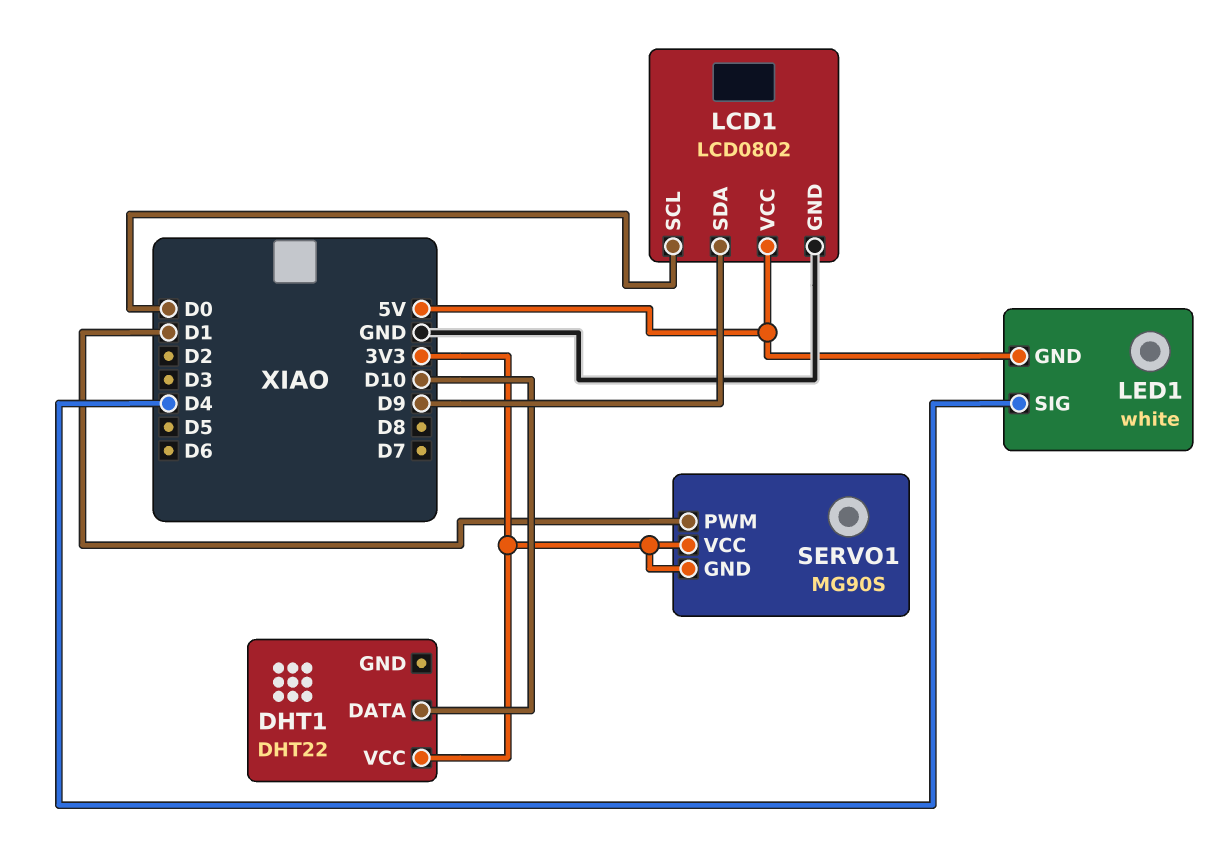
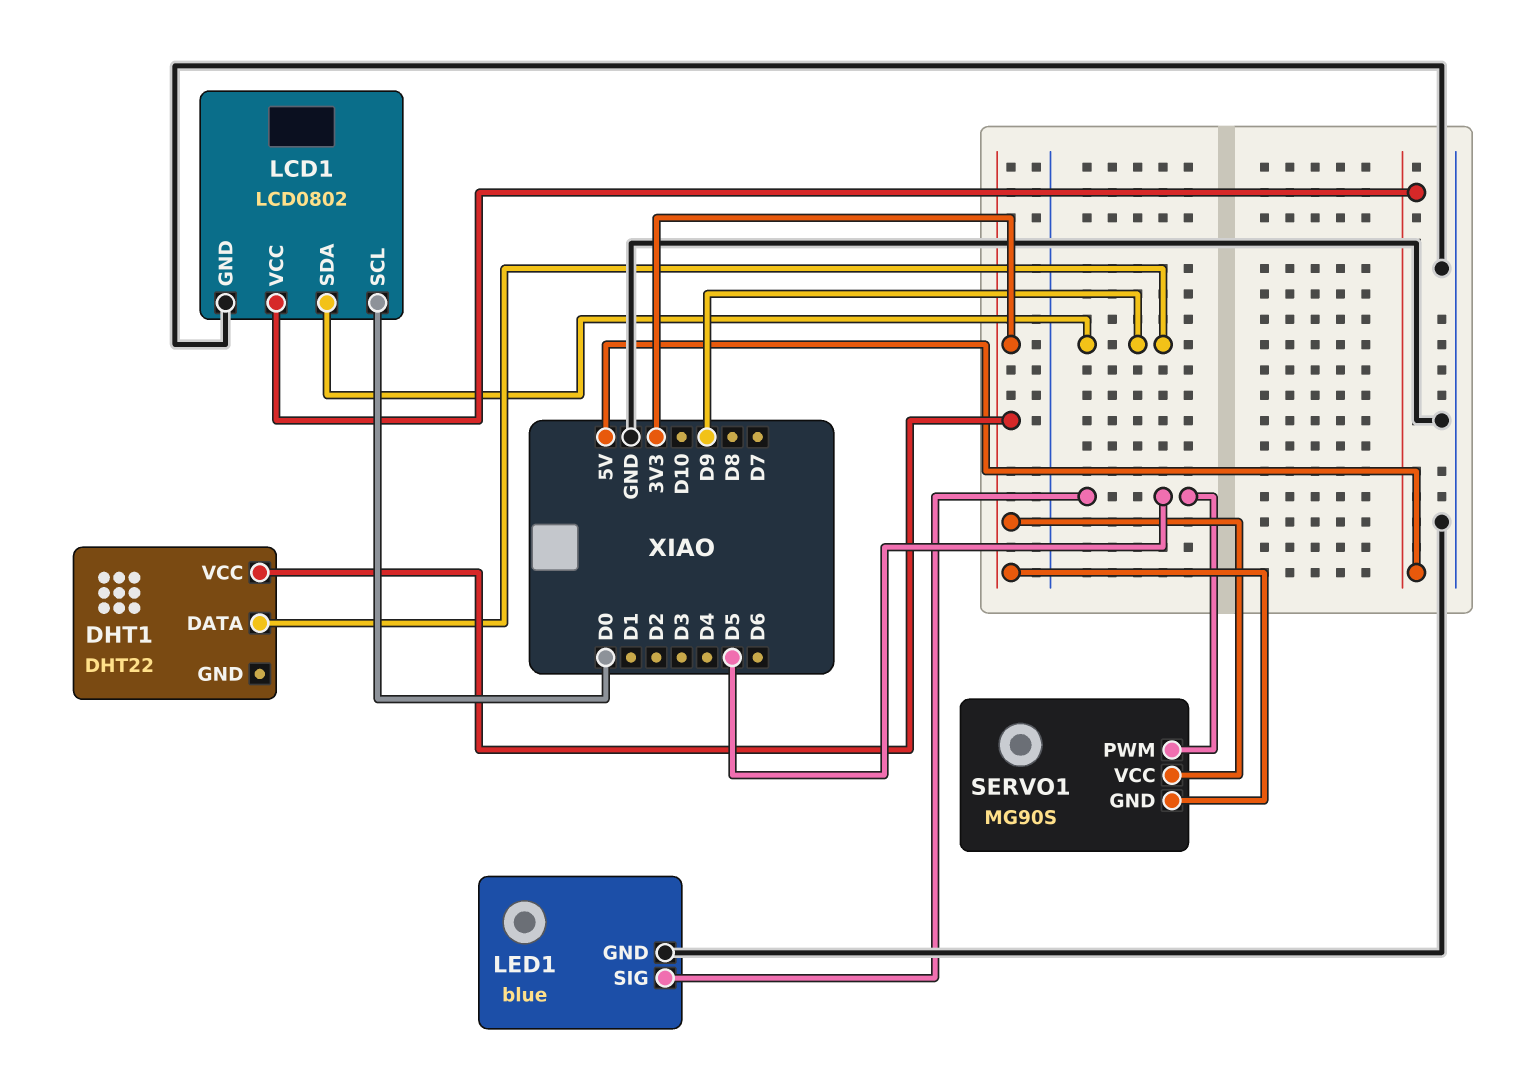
DHT1 pin DATA: D10 -> D9
LED1: white -> blue
LED1 pin GND: 5V -> GND
LED1 pin SIG: D4 -> D5
SERVO1 pin PWM: D1 -> D5

